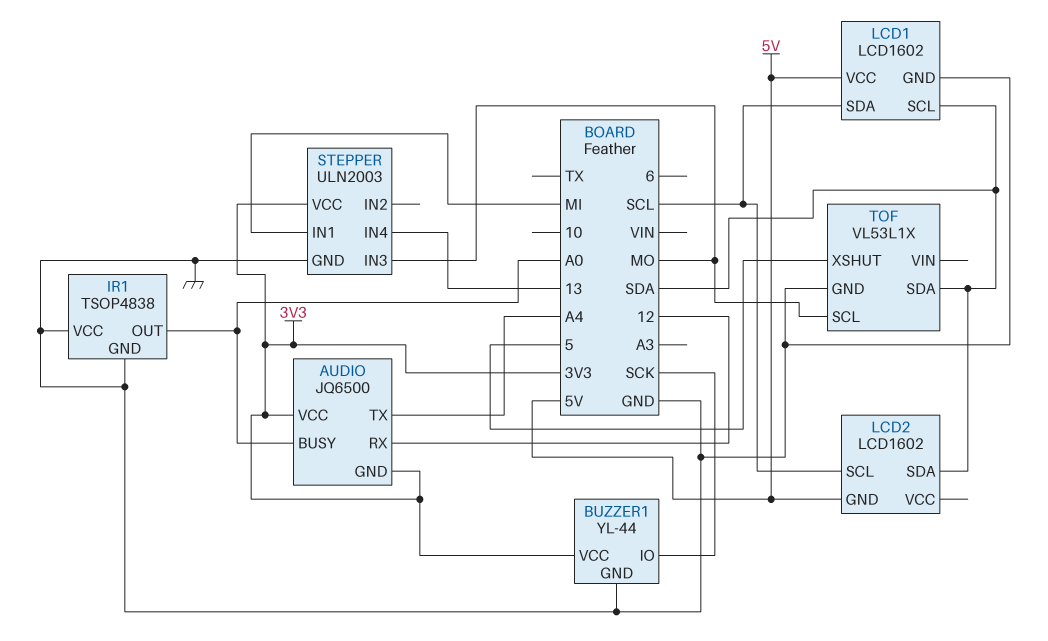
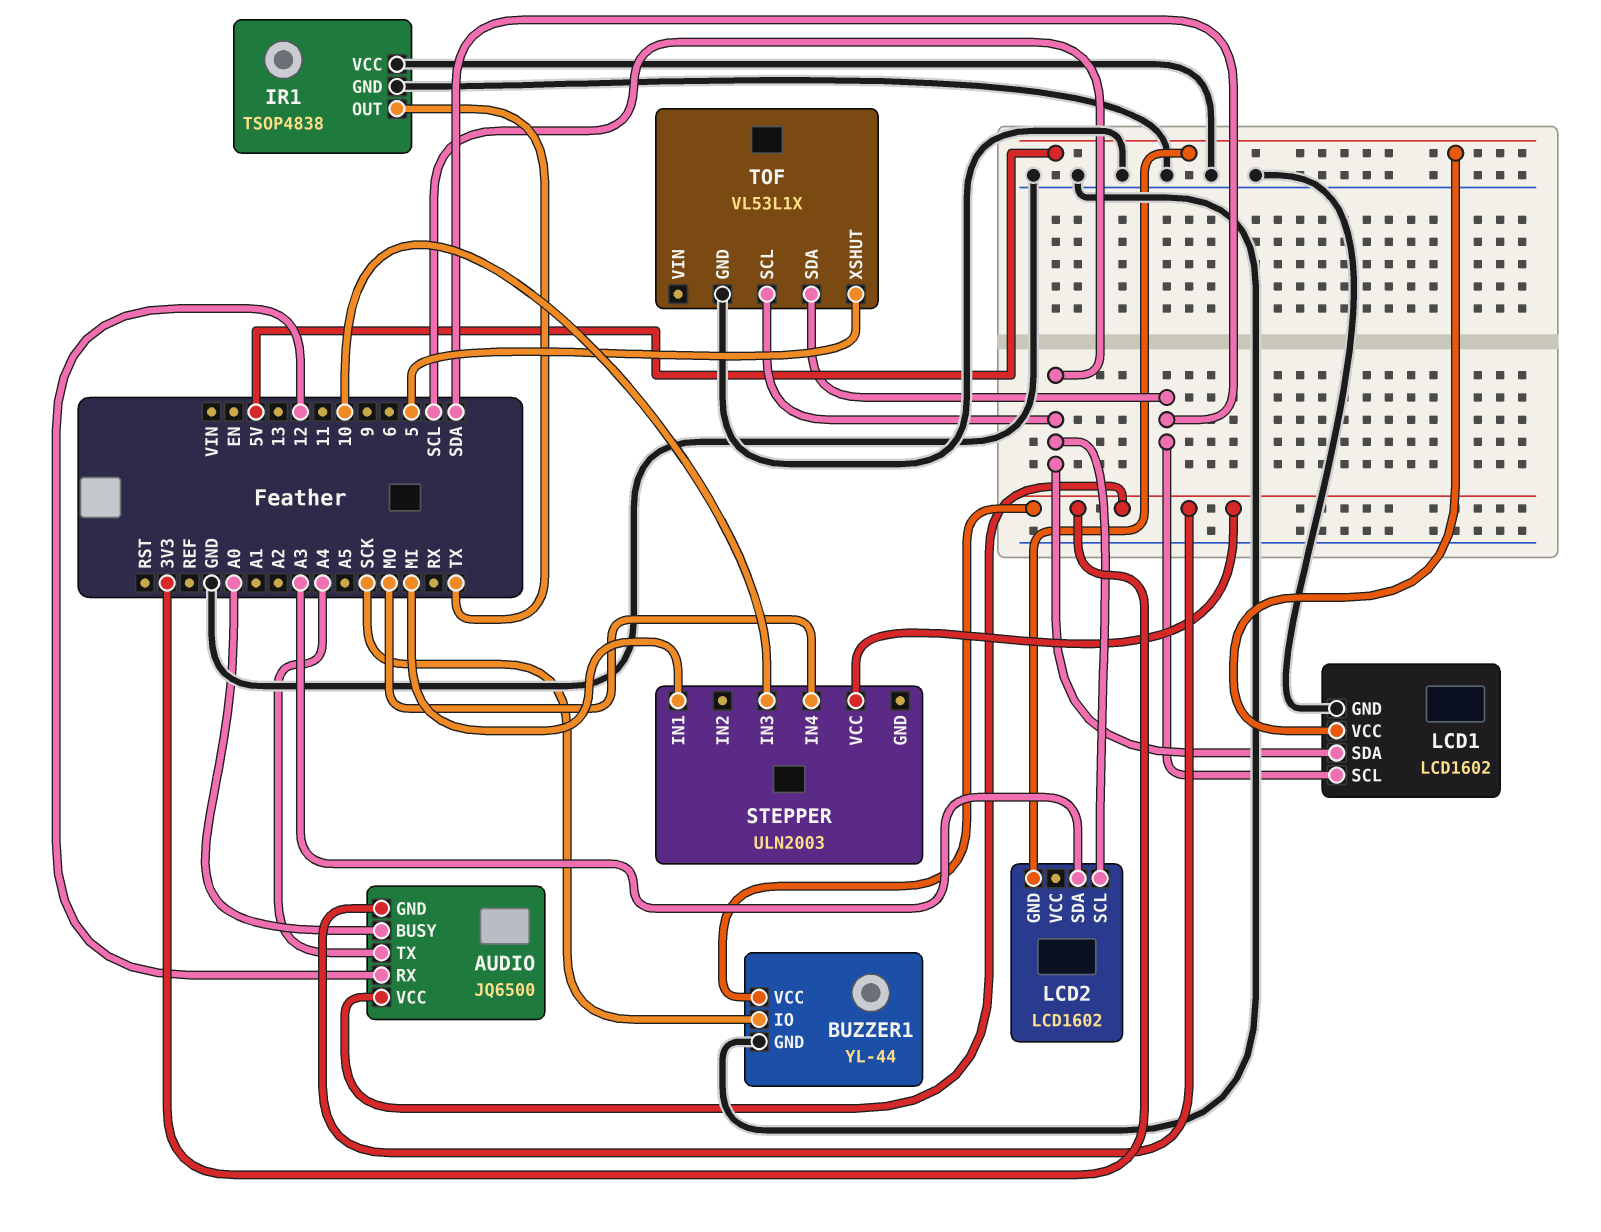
IR1 pin OUT: A0 -> TX
LCD2 pin SDA: SDA -> A3
STEPPER pin GND: GND -> none
STEPPER pin IN3: MO -> 10
STEPPER pin IN4: 13 -> MO
TOF pin SCL: MO -> SCL

